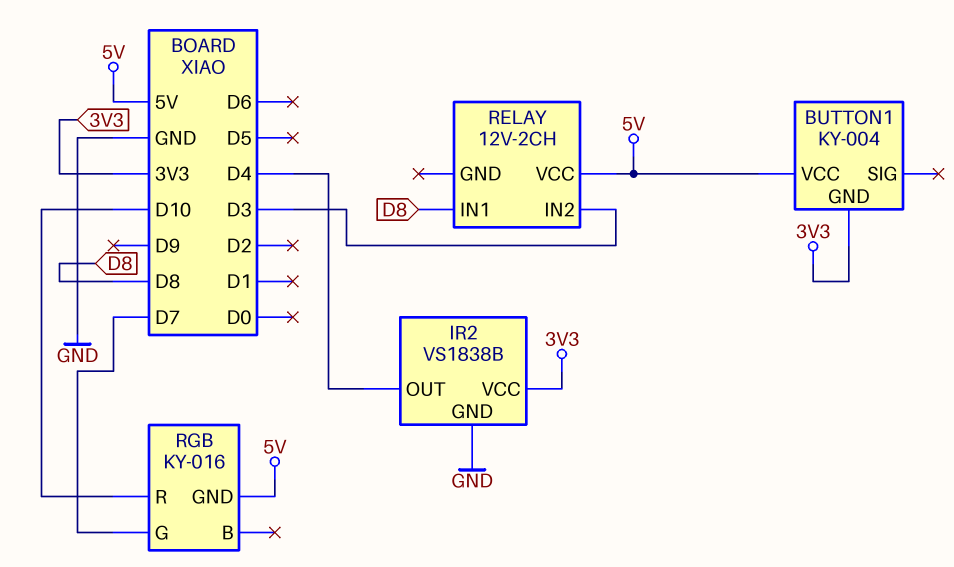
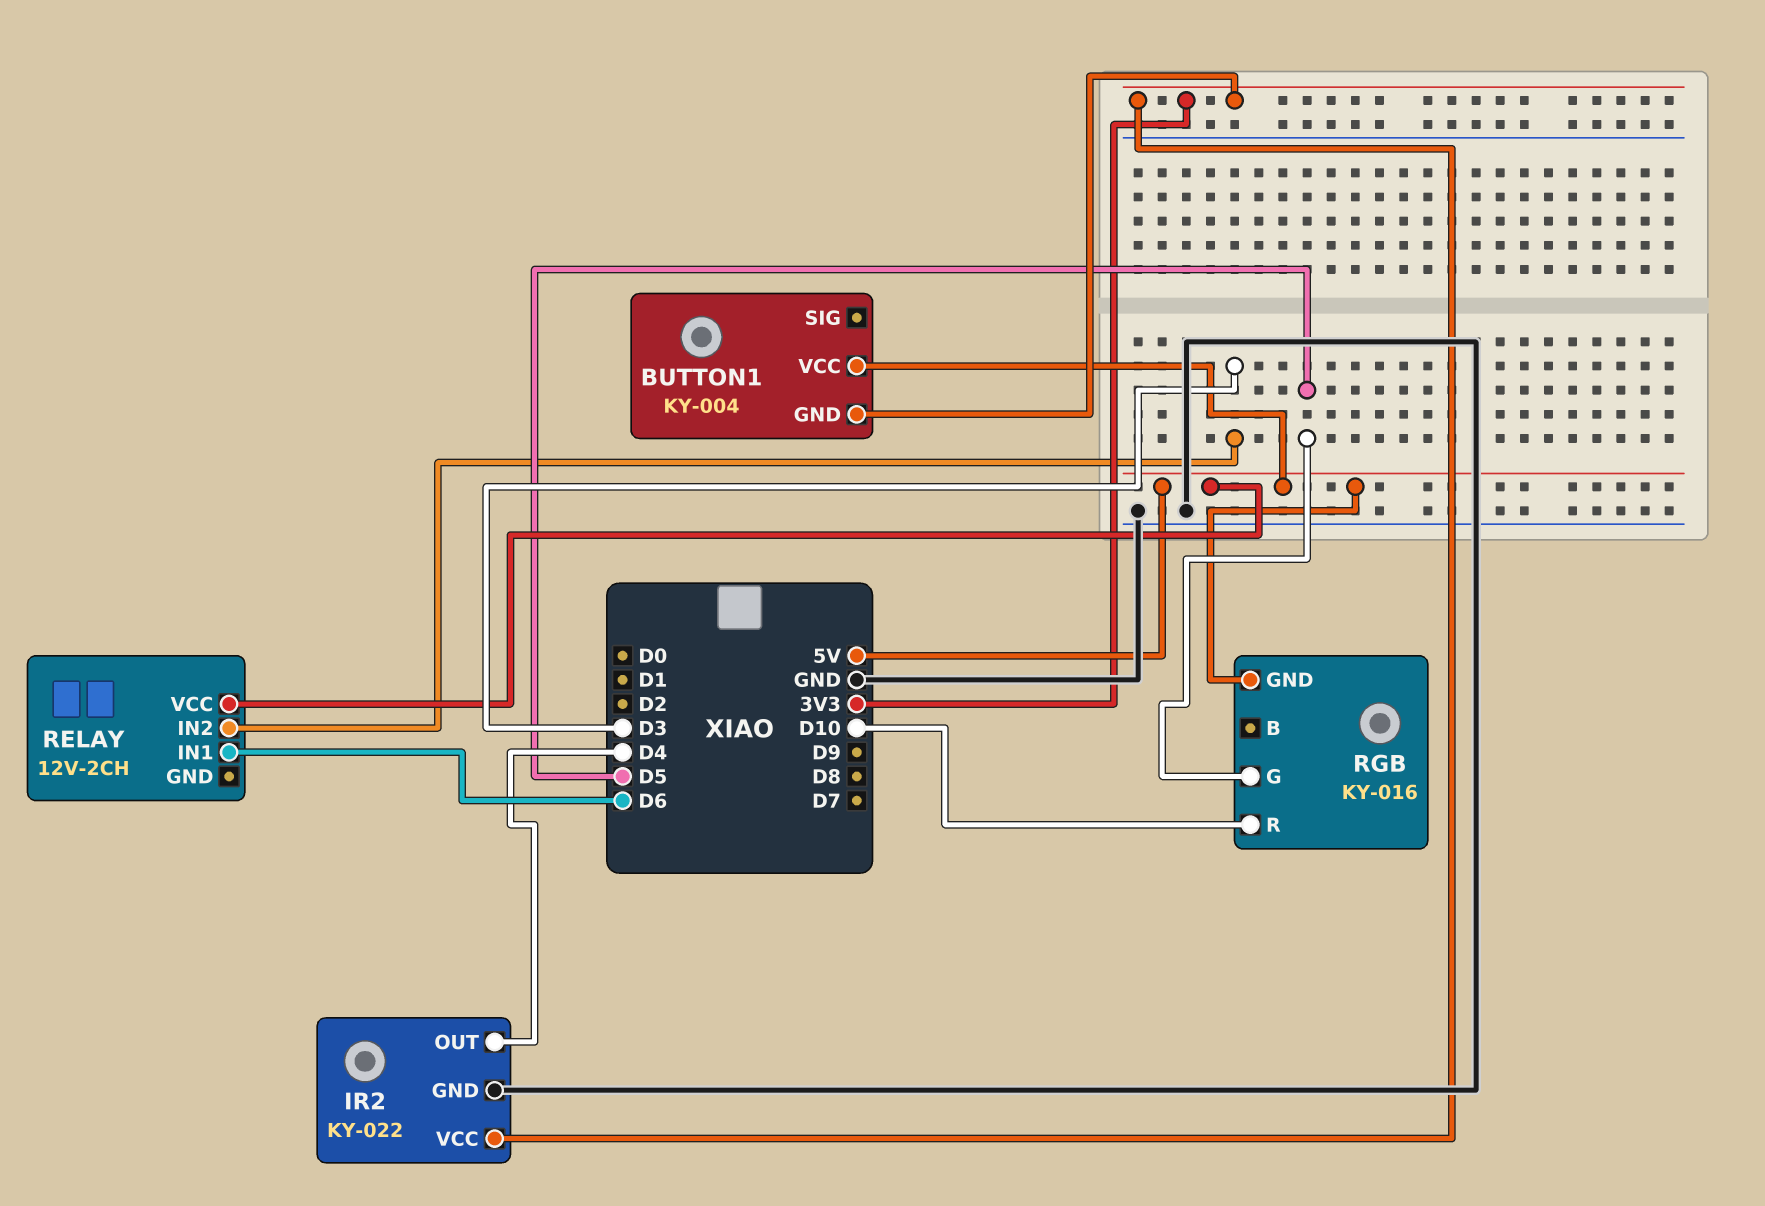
IR2: VS1838B -> KY-022
RELAY pin IN1: D8 -> D6
RGB pin G: D7 -> D5

